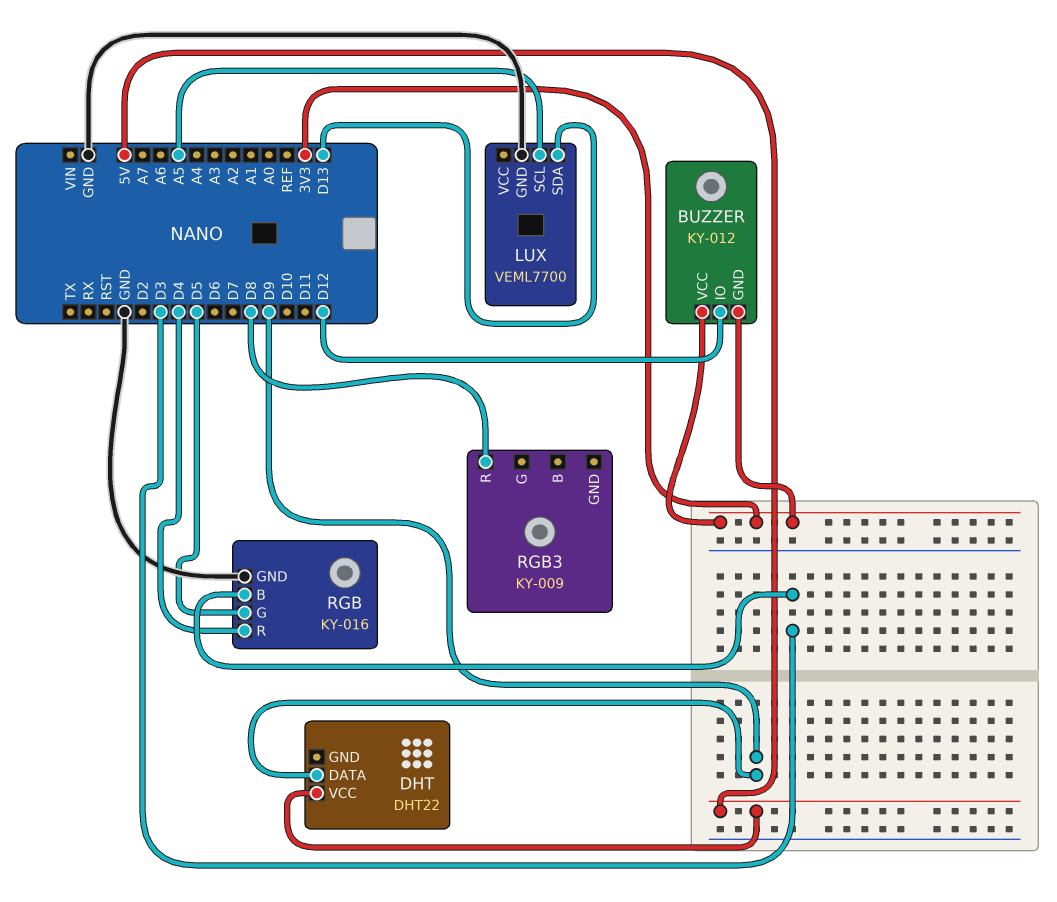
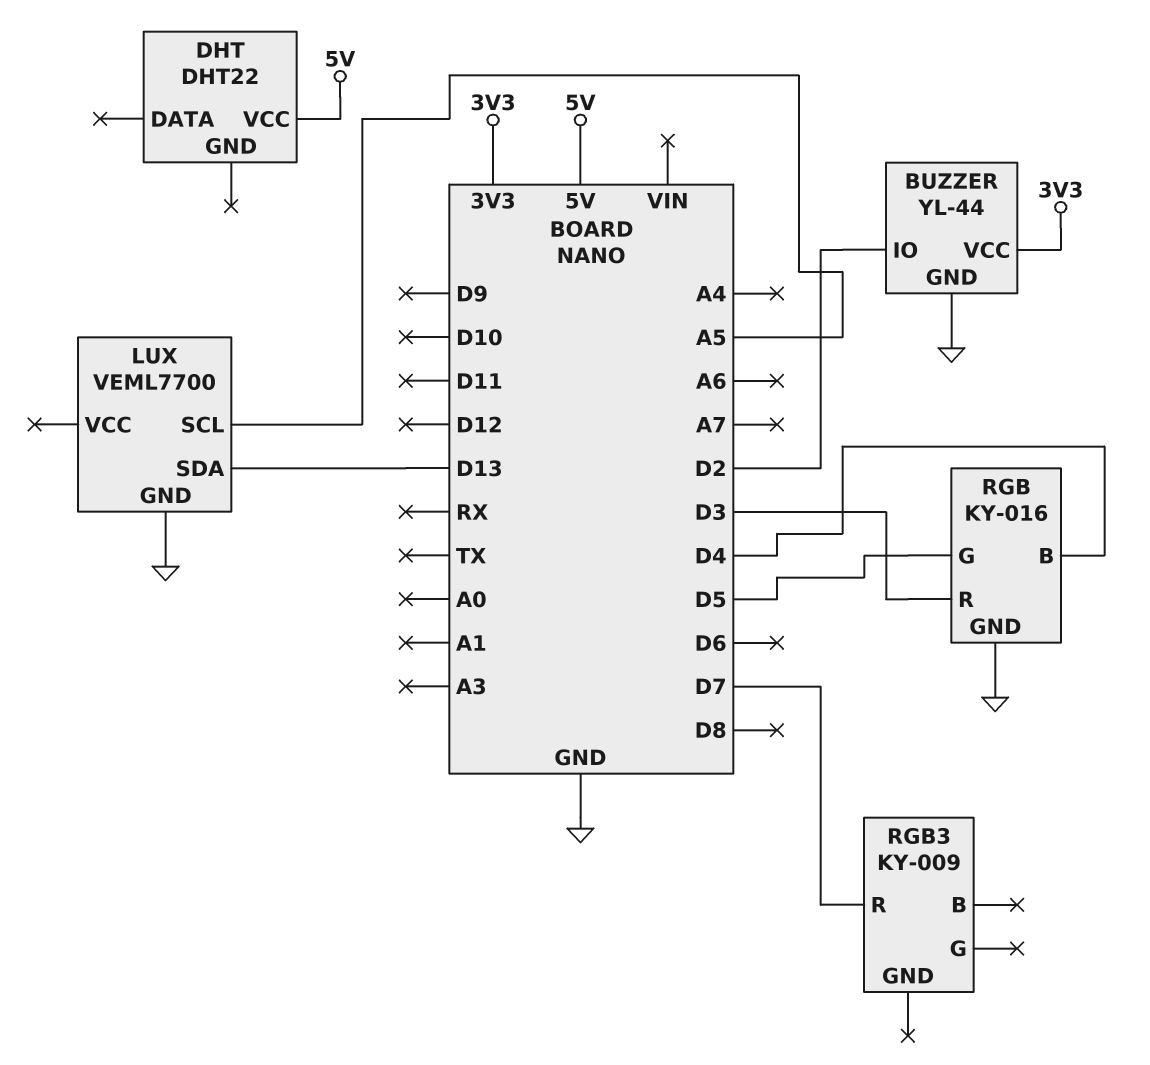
BUZZER: KY-012 -> YL-44
BUZZER pin GND: 3V3 -> GND
BUZZER pin IO: D12 -> D2
DHT pin DATA: D9 -> none
RGB pin B: D3 -> D4
RGB pin R: D4 -> D3
RGB3 pin R: D8 -> D7

